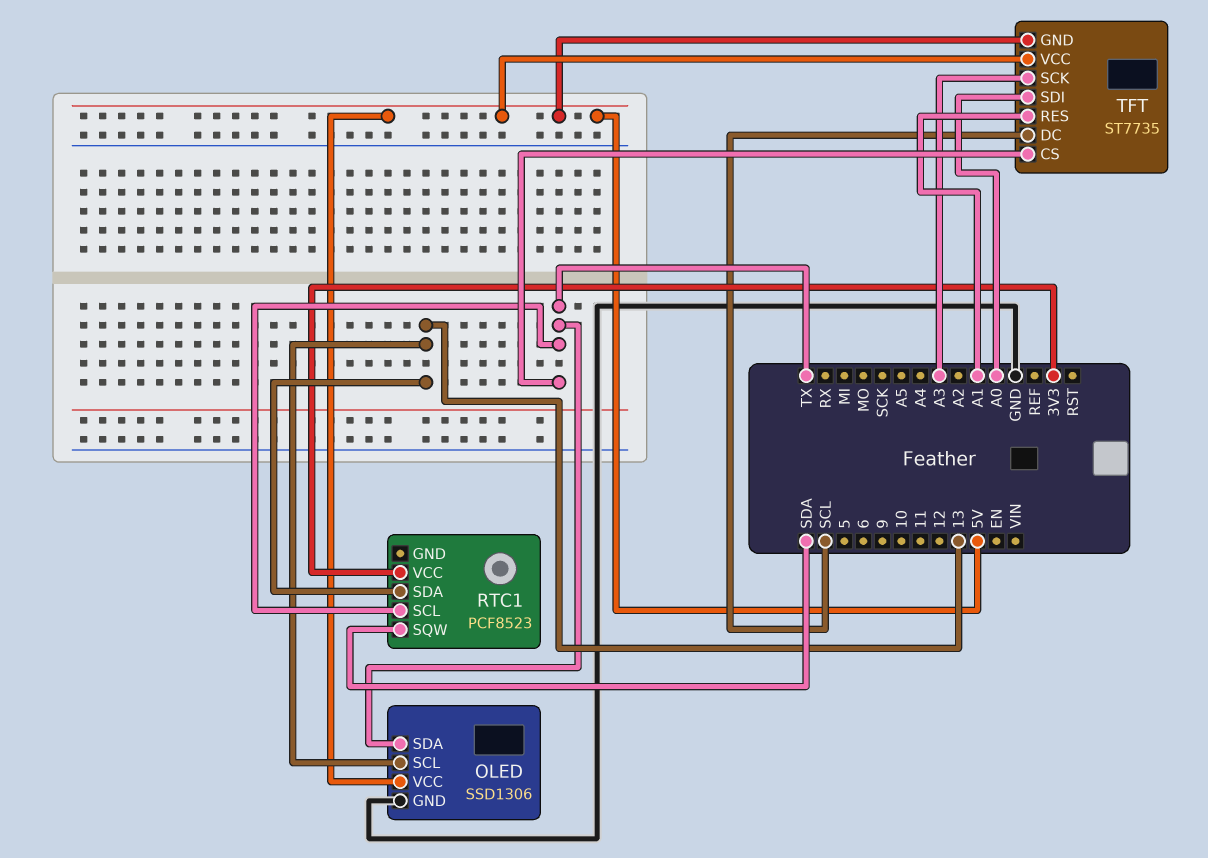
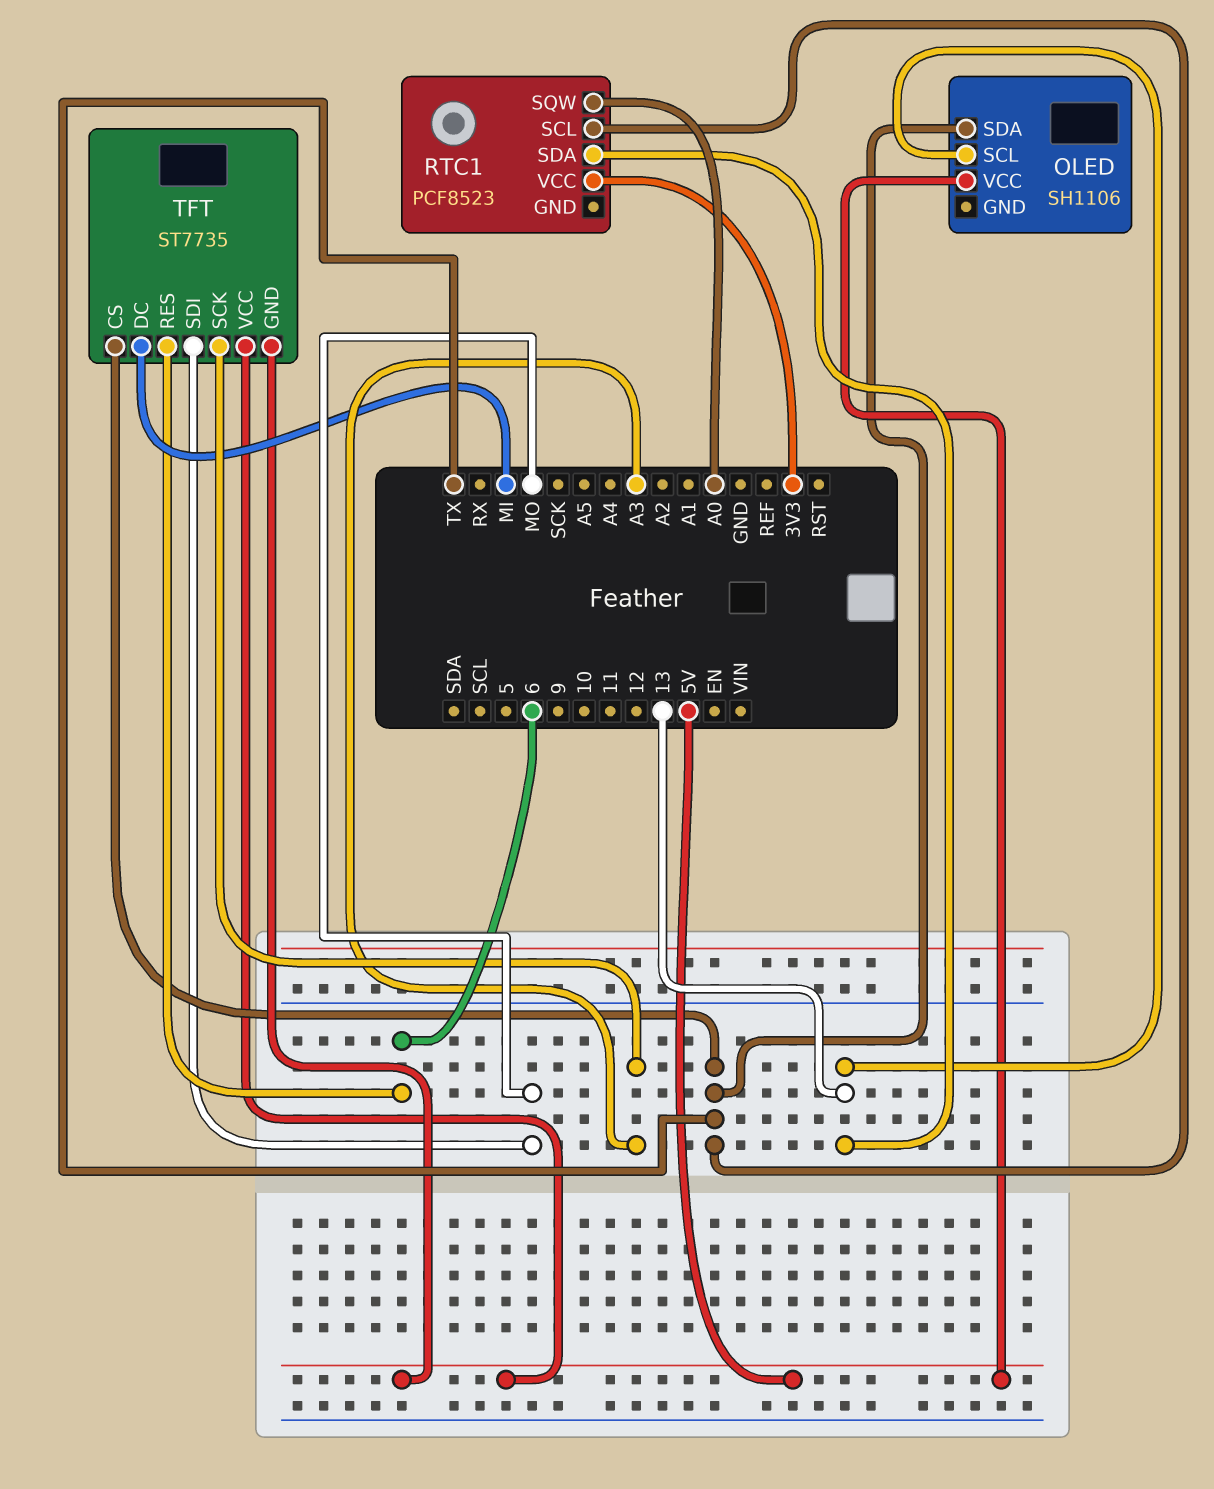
OLED: SSD1306 -> SH1106
OLED pin GND: GND -> none
RTC1 pin SQW: SDA -> A0
TFT pin DC: SCL -> MI
TFT pin RES: A1 -> 6
TFT pin SDI: A0 -> MO

